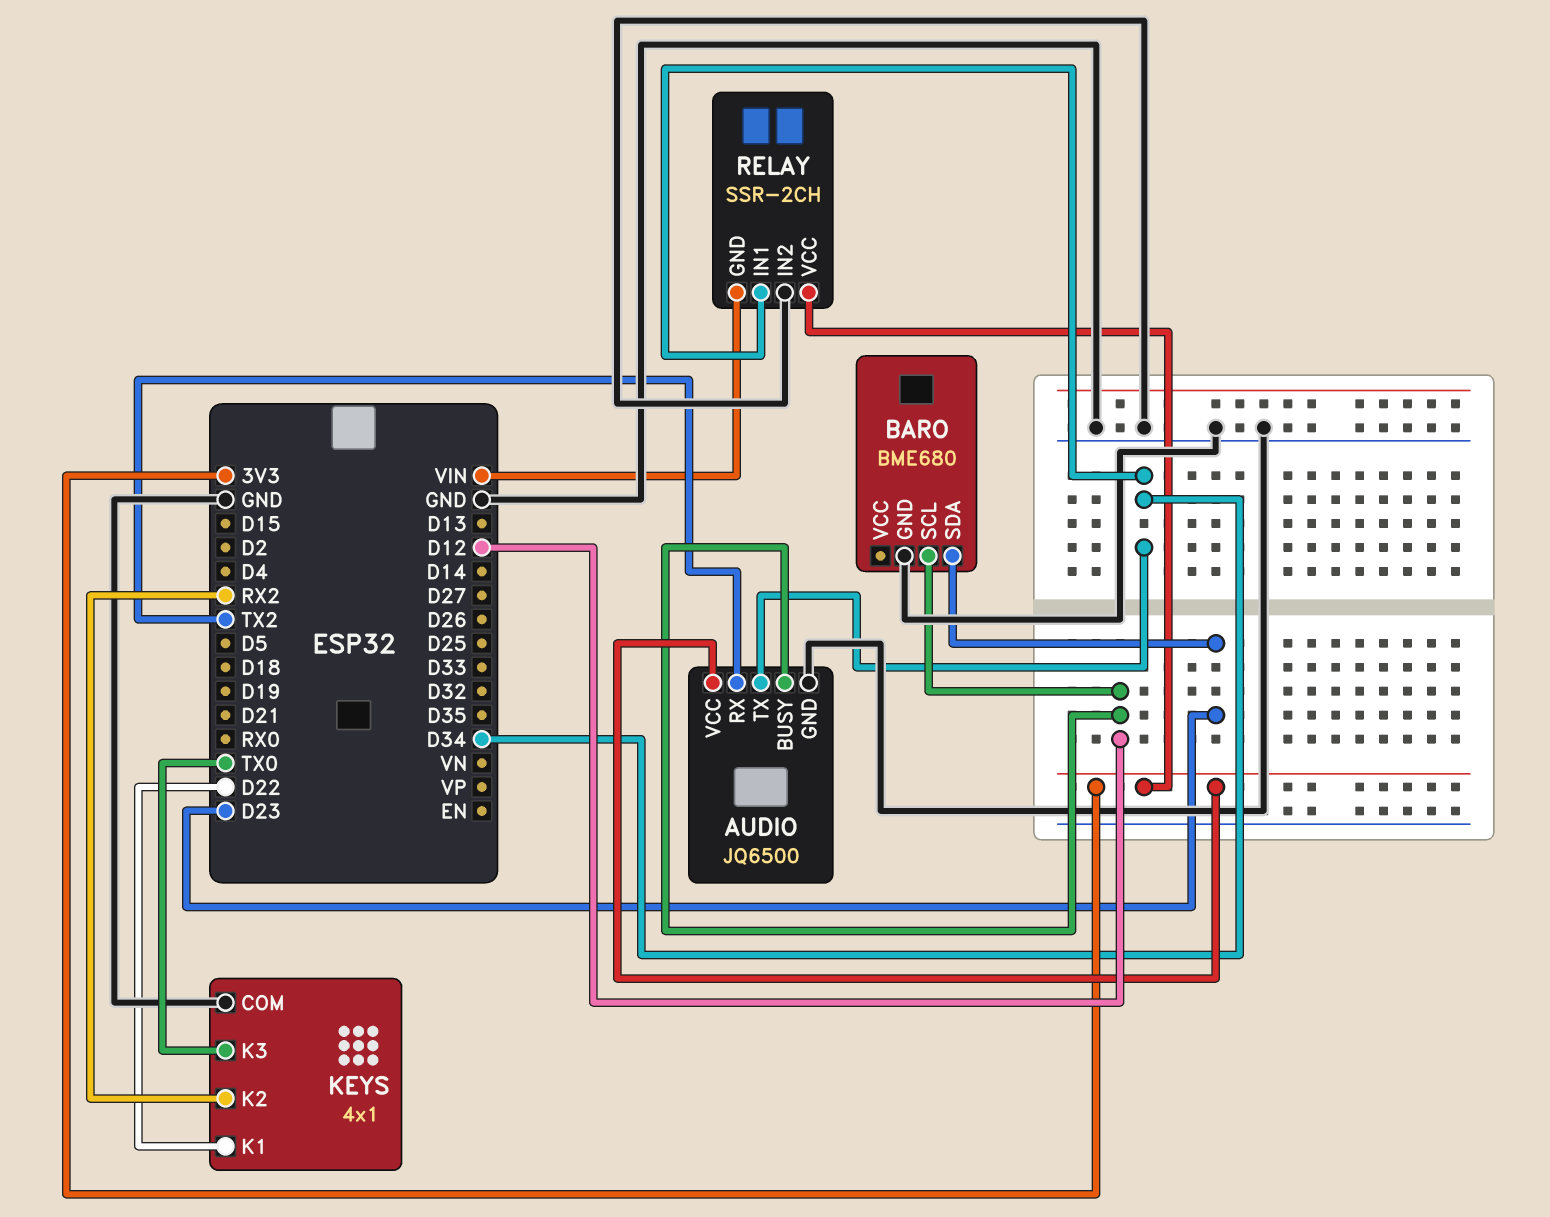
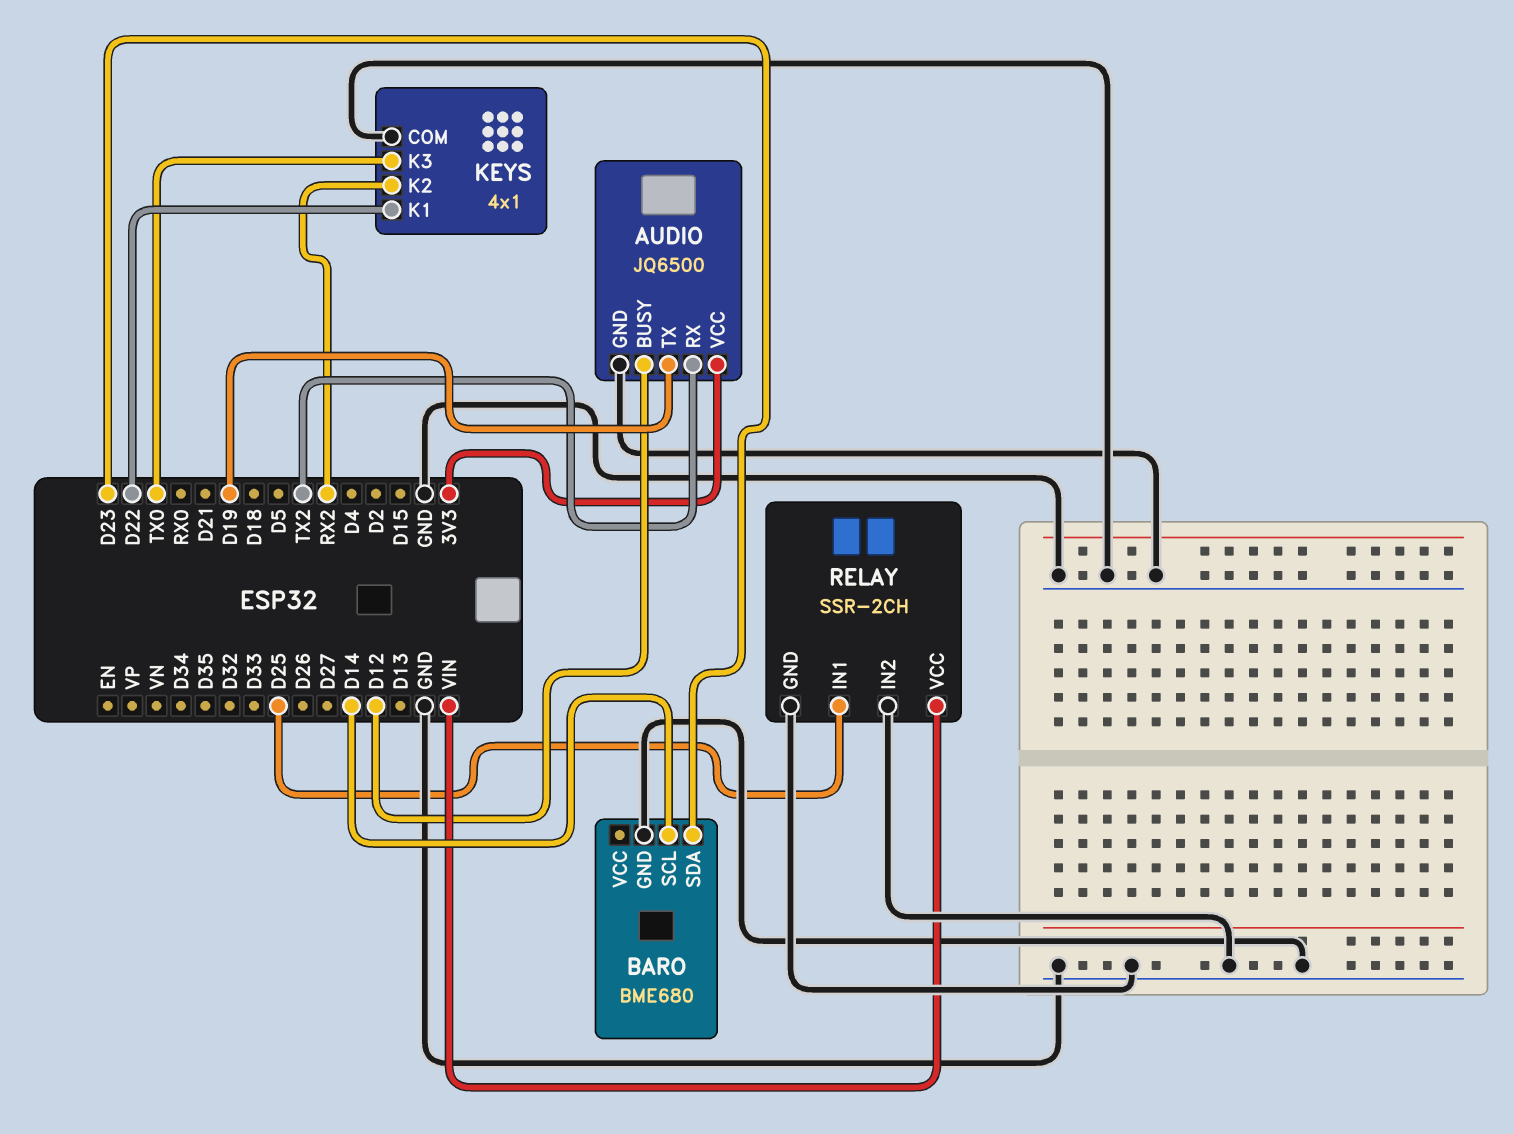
AUDIO pin TX: D34 -> D19
BARO pin SCL: D12 -> D14
RELAY pin GND: VIN -> GND
RELAY pin IN1: D34 -> D25
RELAY pin VCC: 3V3 -> VIN

